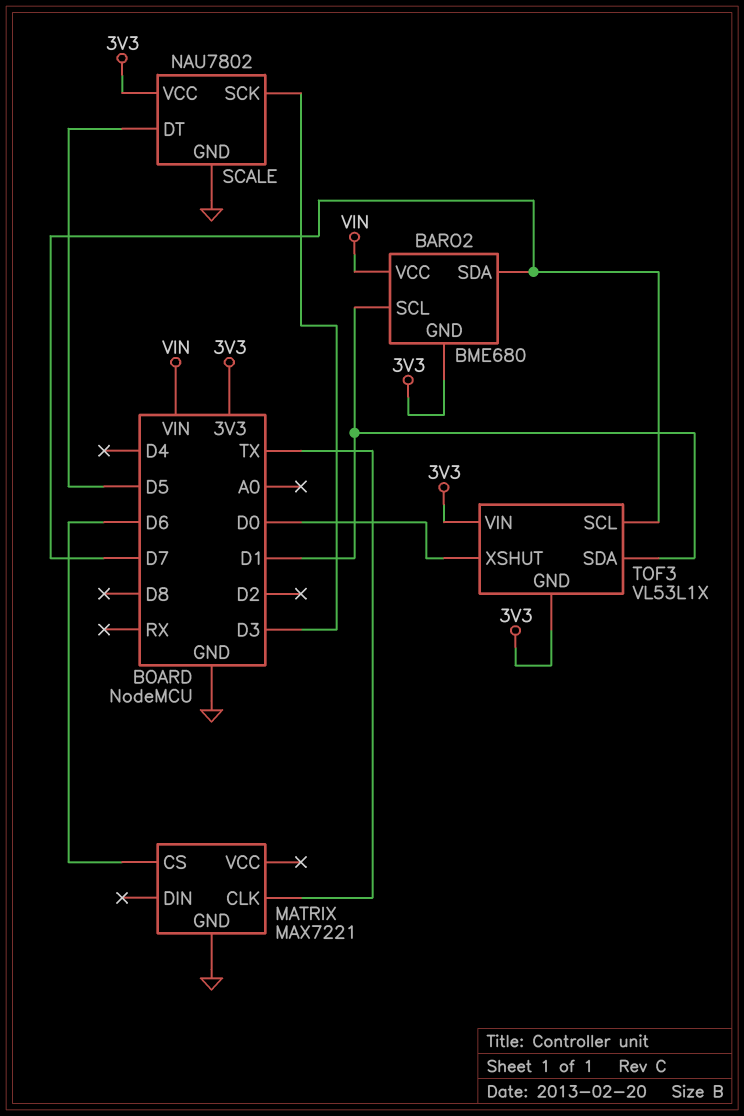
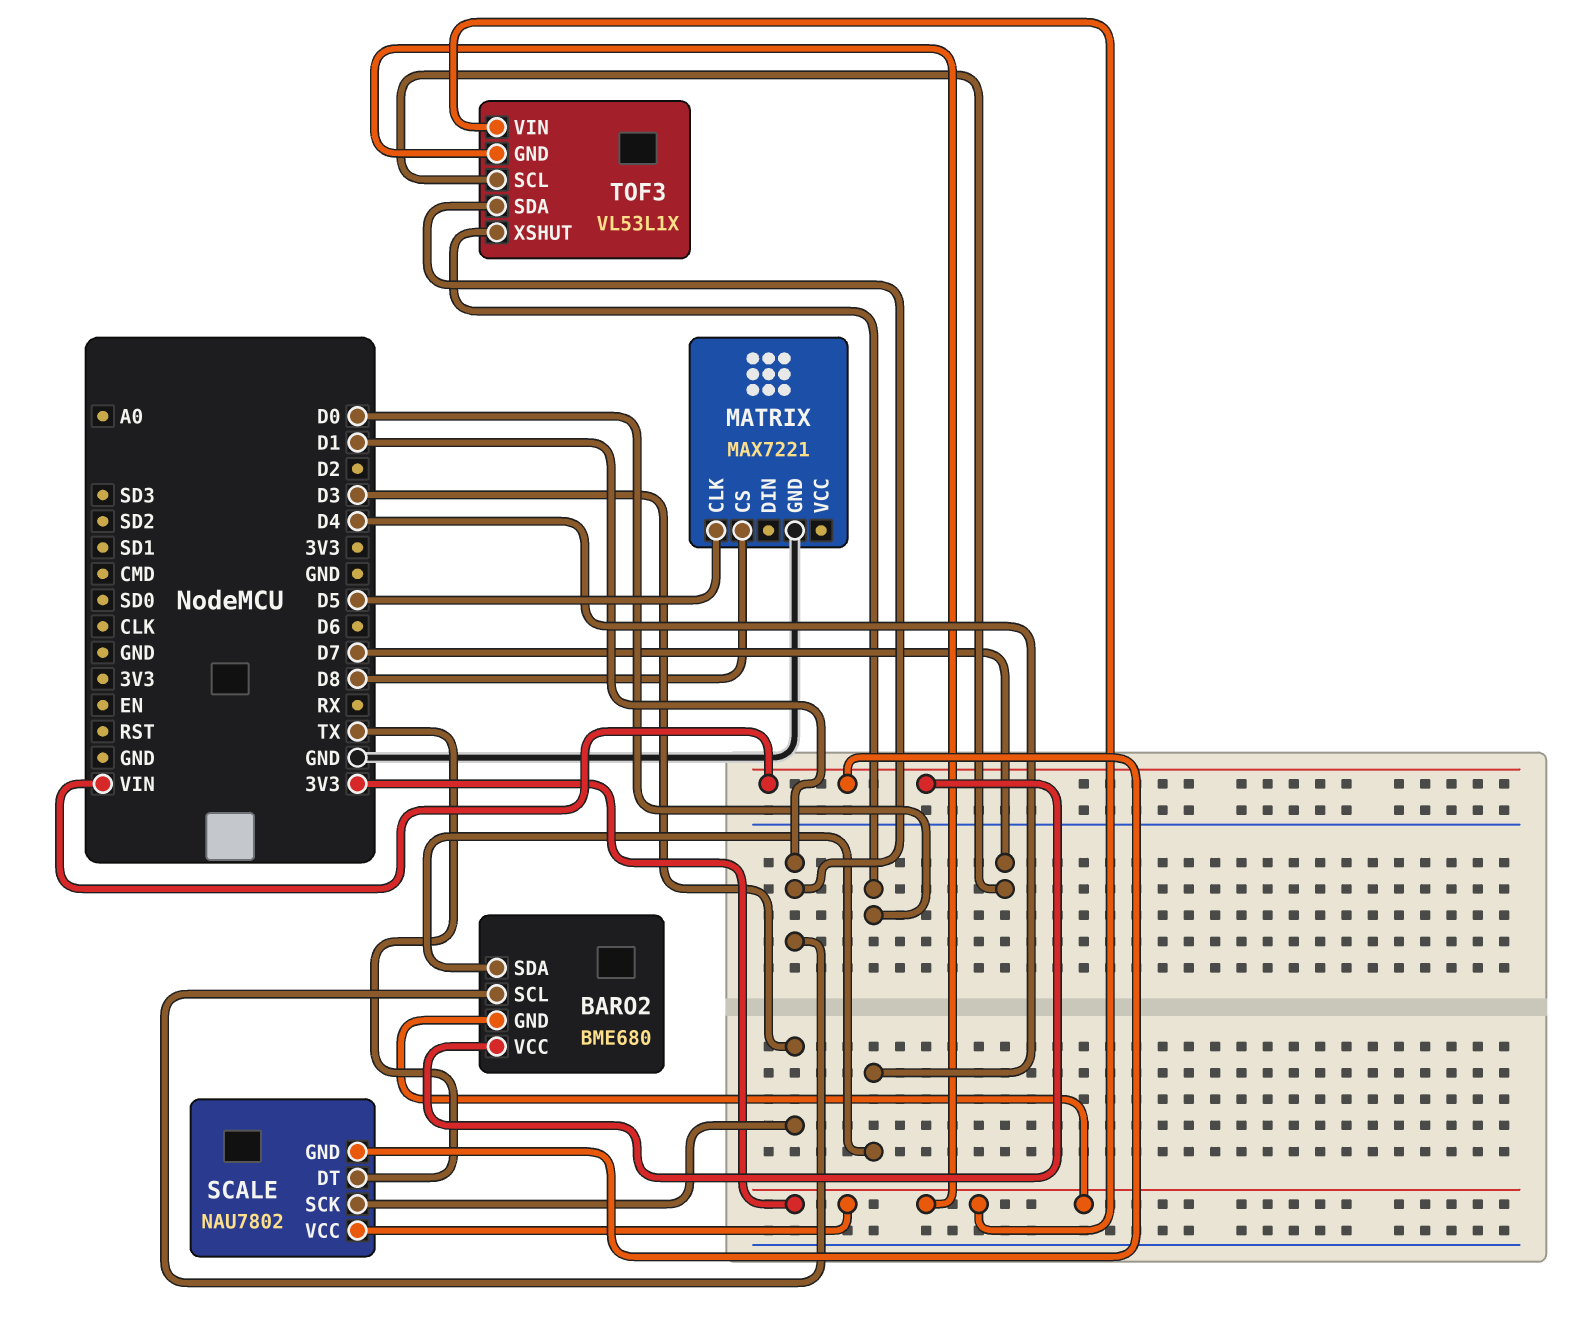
BARO2 pin SDA: D7 -> D4
MATRIX pin CLK: TX -> D5
MATRIX pin CS: D6 -> D8
SCALE pin DT: D5 -> TX
SCALE pin GND: GND -> VIN

